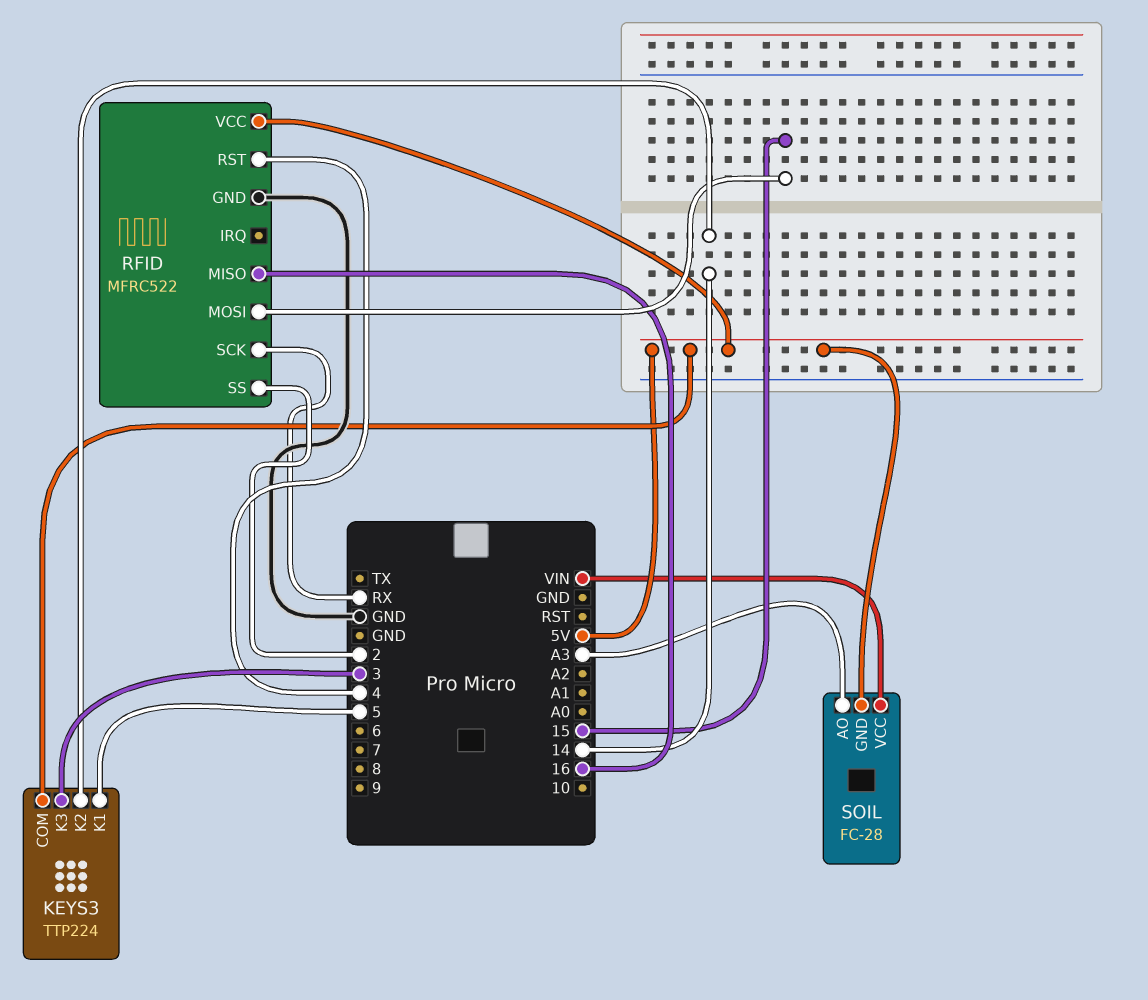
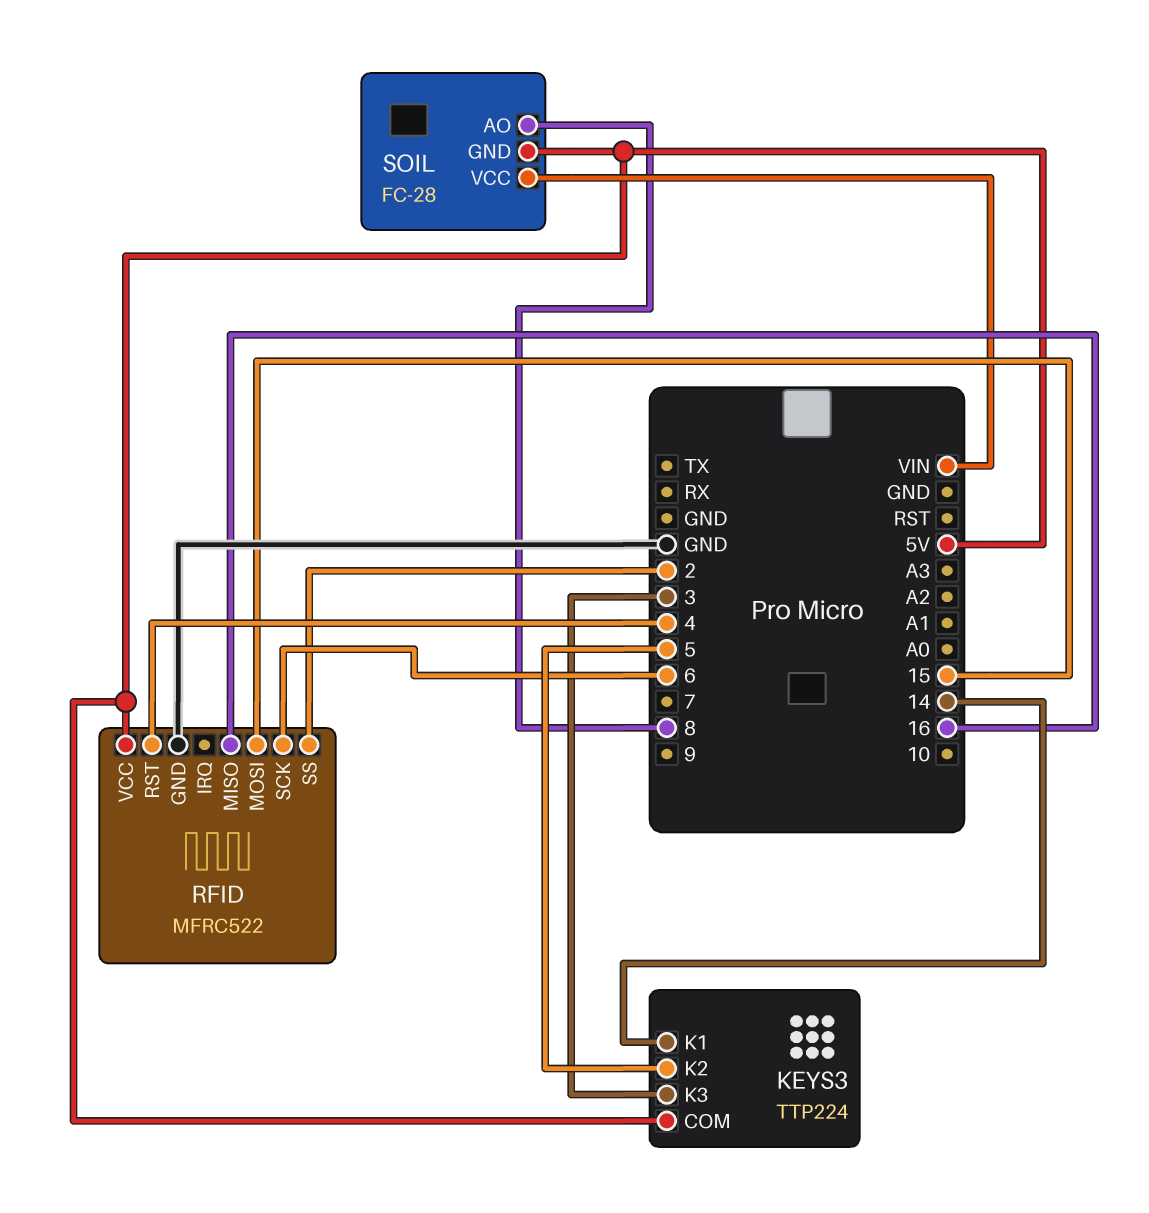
KEYS3 pin K1: 5 -> 14
KEYS3 pin K2: 14 -> 5
RFID pin SCK: RX -> 6
SOIL pin AO: A3 -> 8

